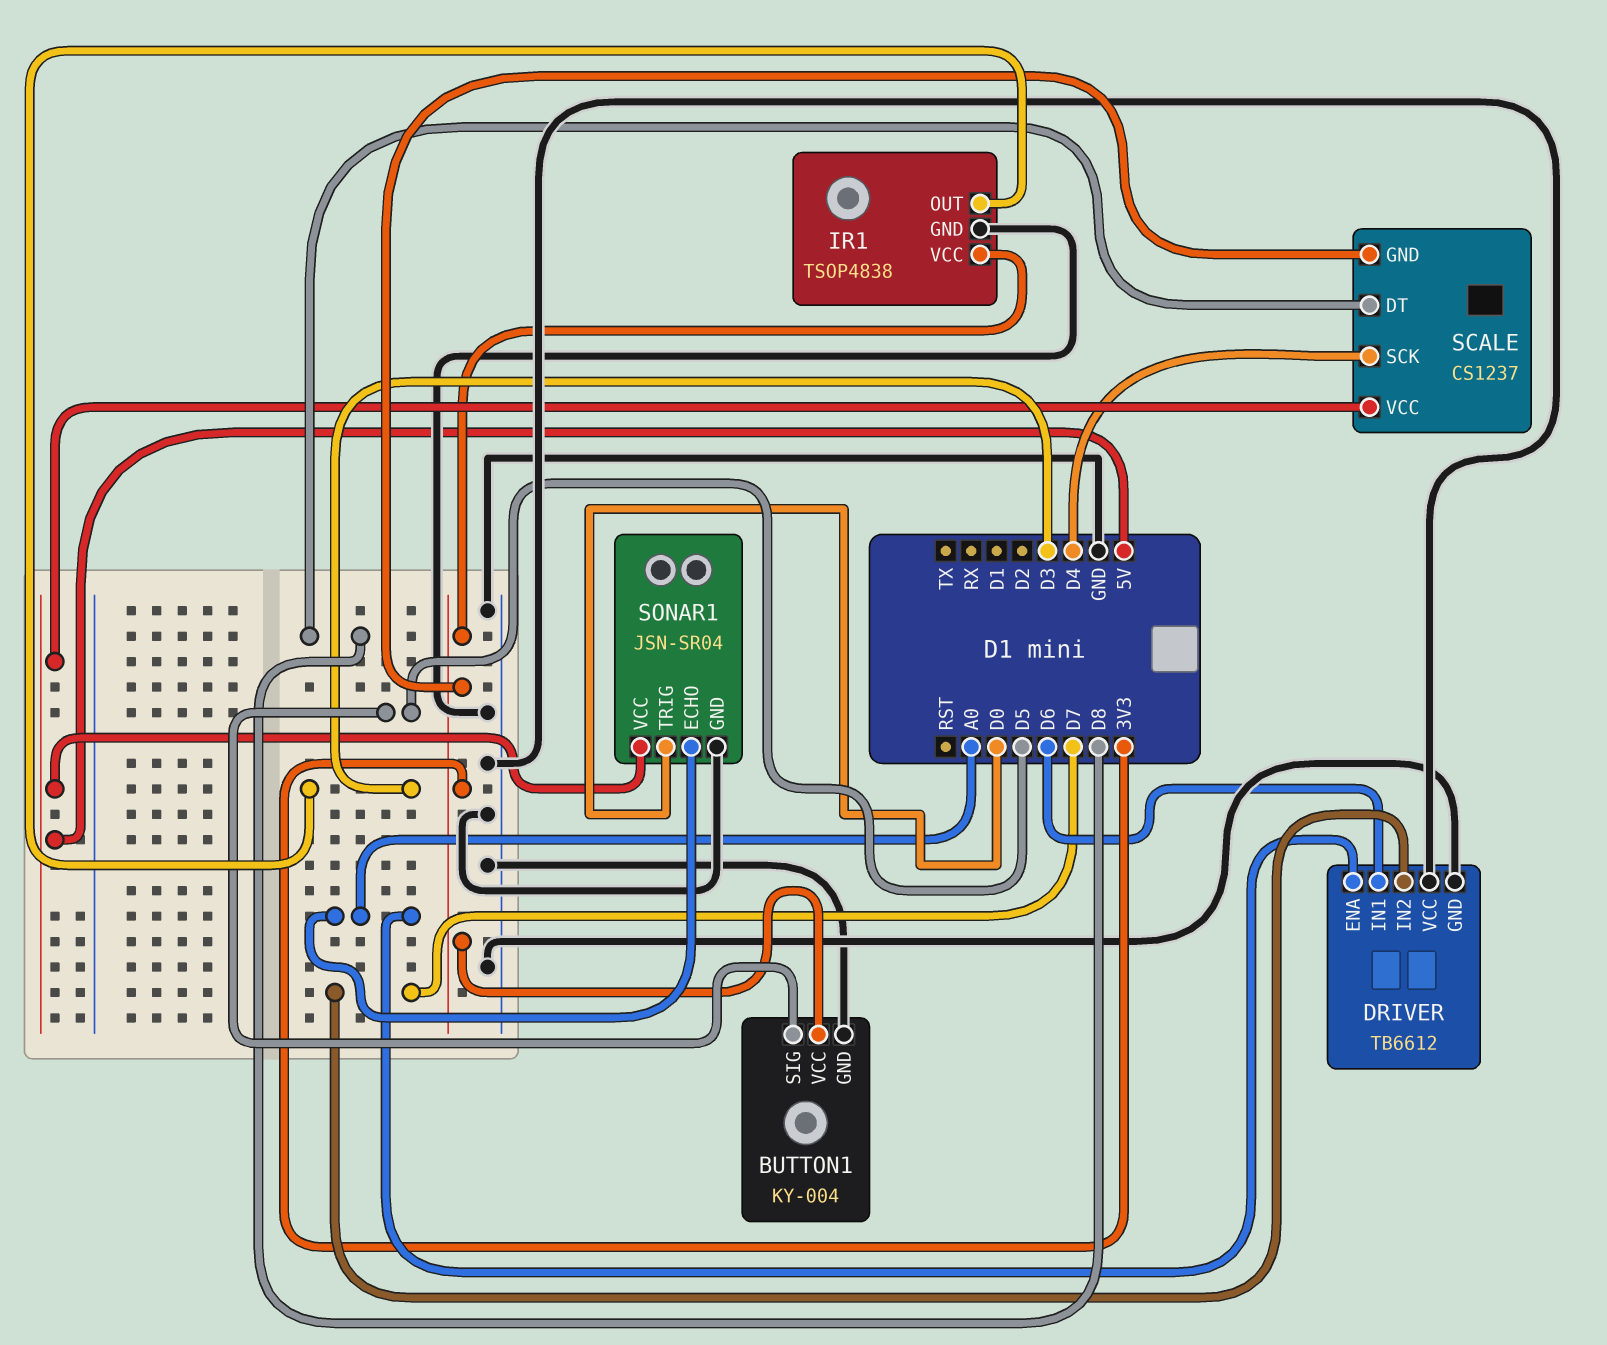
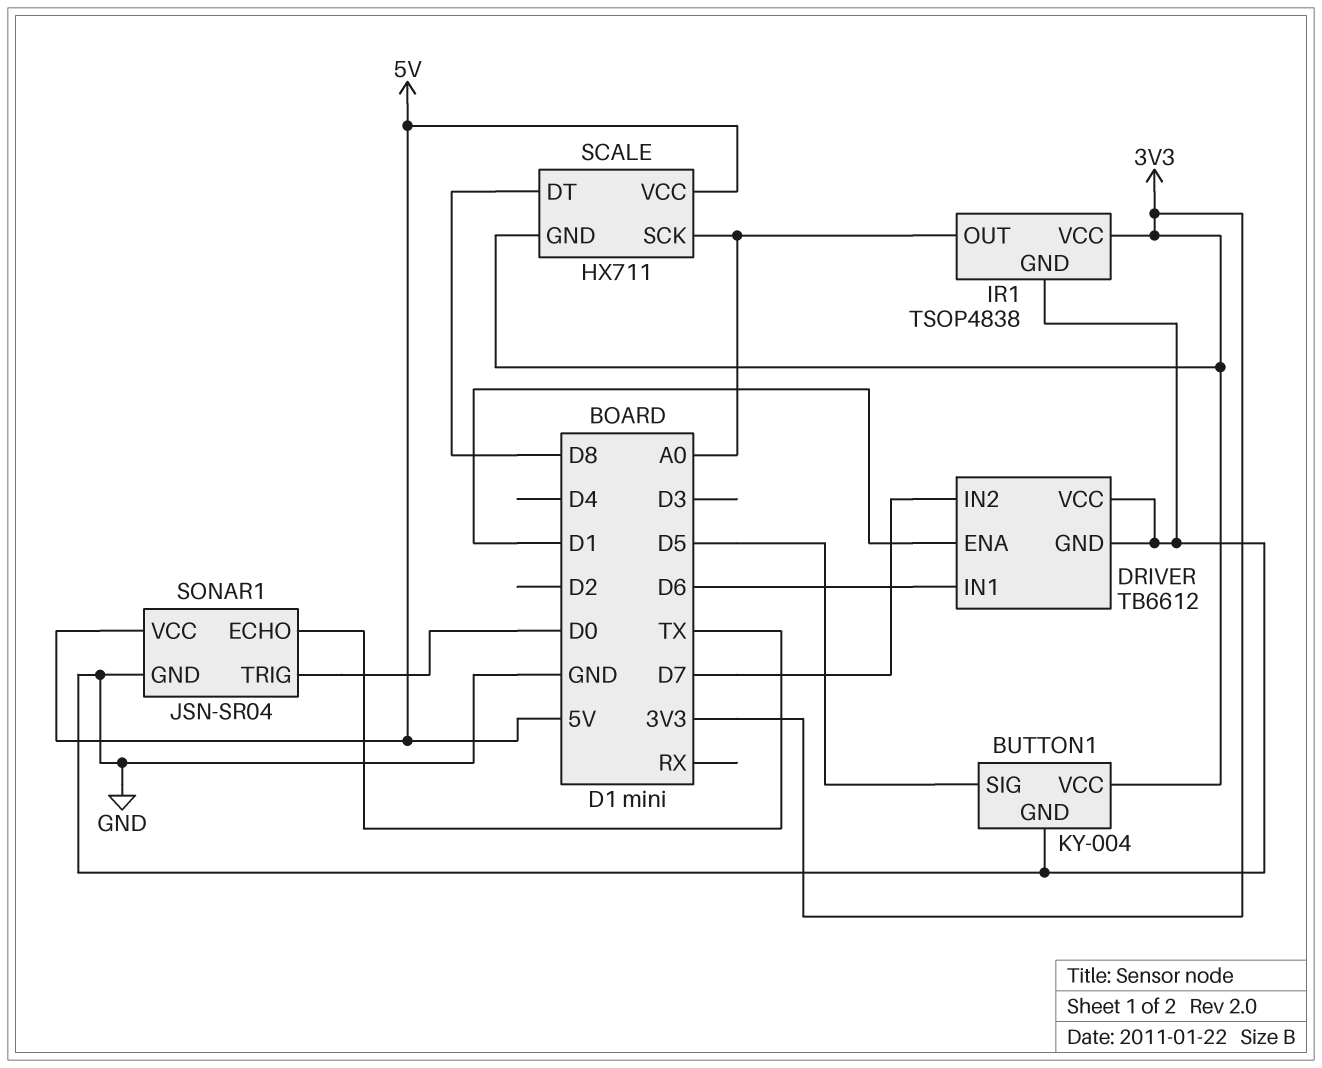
DRIVER pin ENA: A0 -> D1
IR1 pin OUT: D3 -> A0
SCALE: CS1237 -> HX711
SCALE pin SCK: D4 -> A0
SONAR1 pin ECHO: A0 -> TX

